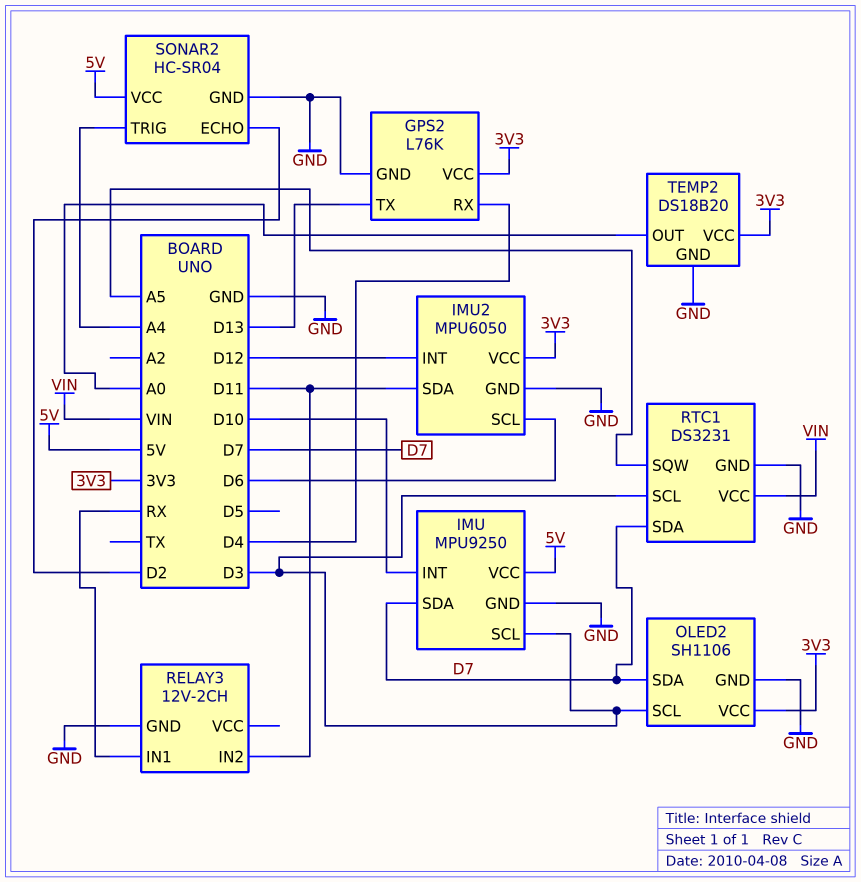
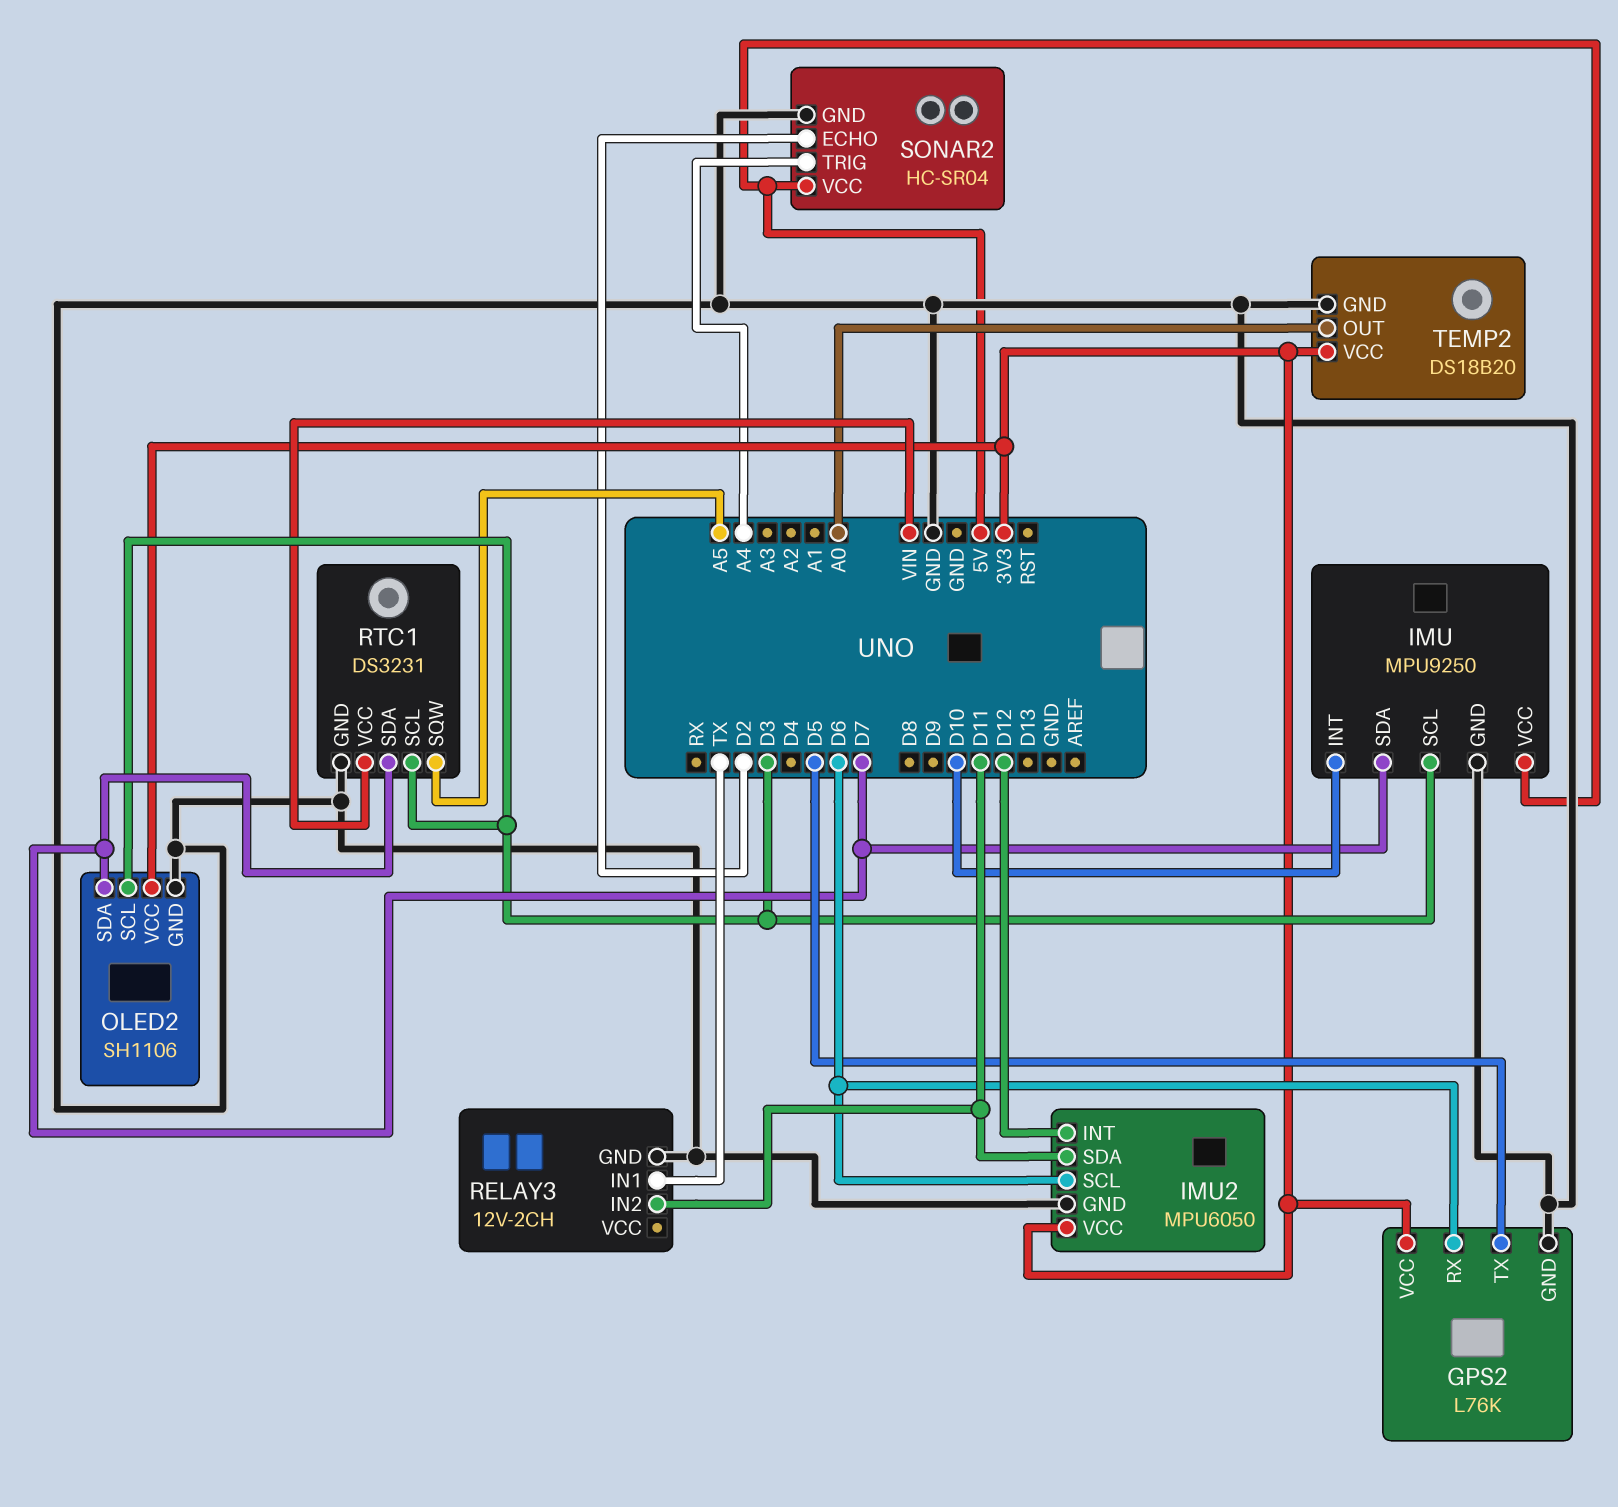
GPS2 pin RX: D4 -> D6
GPS2 pin TX: D13 -> D5
RELAY3 pin IN1: RX -> TX

